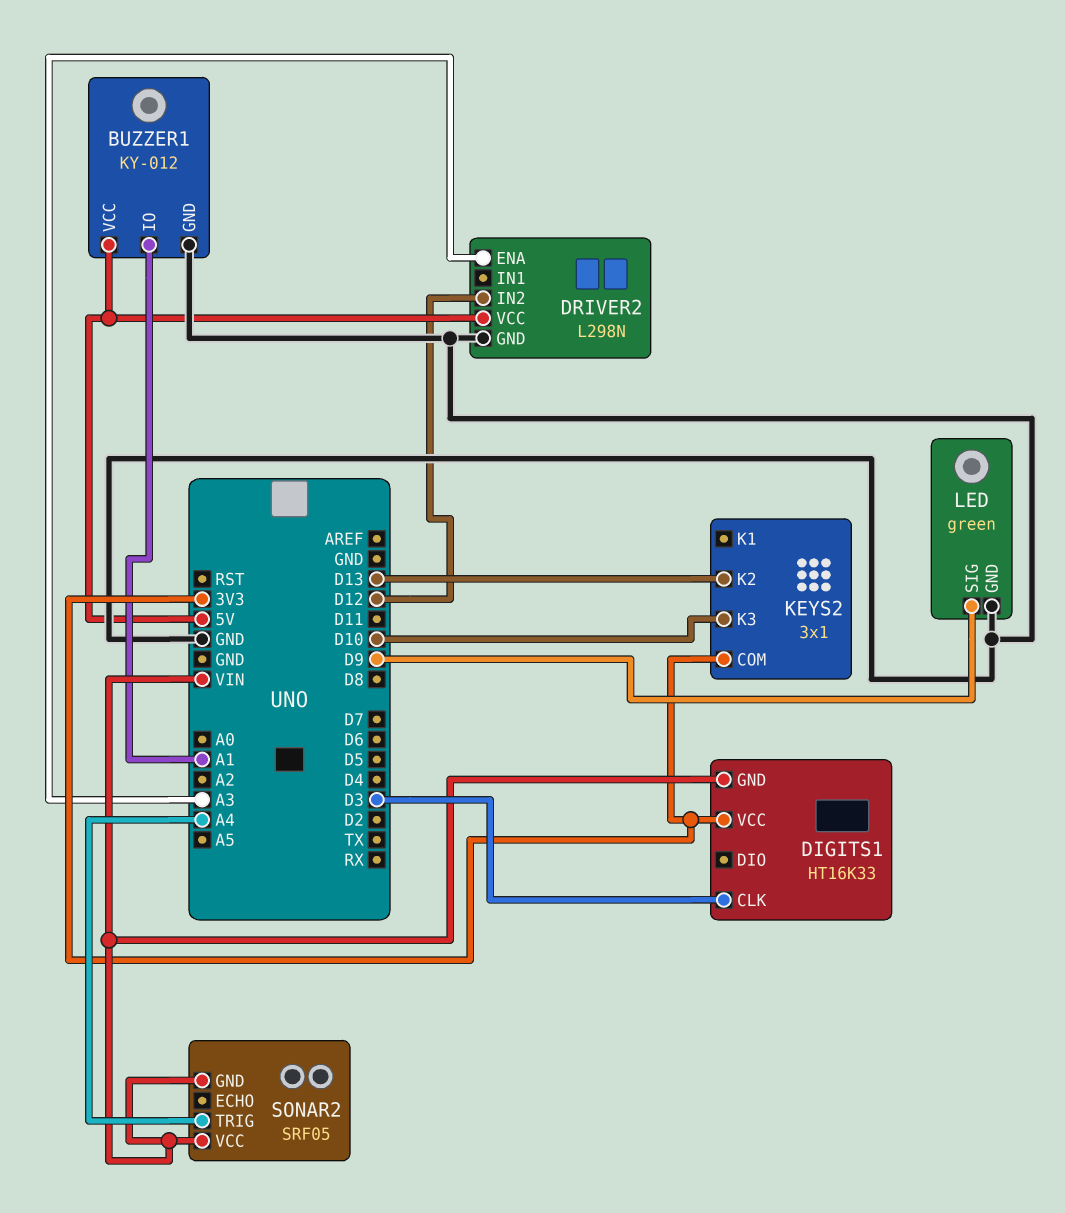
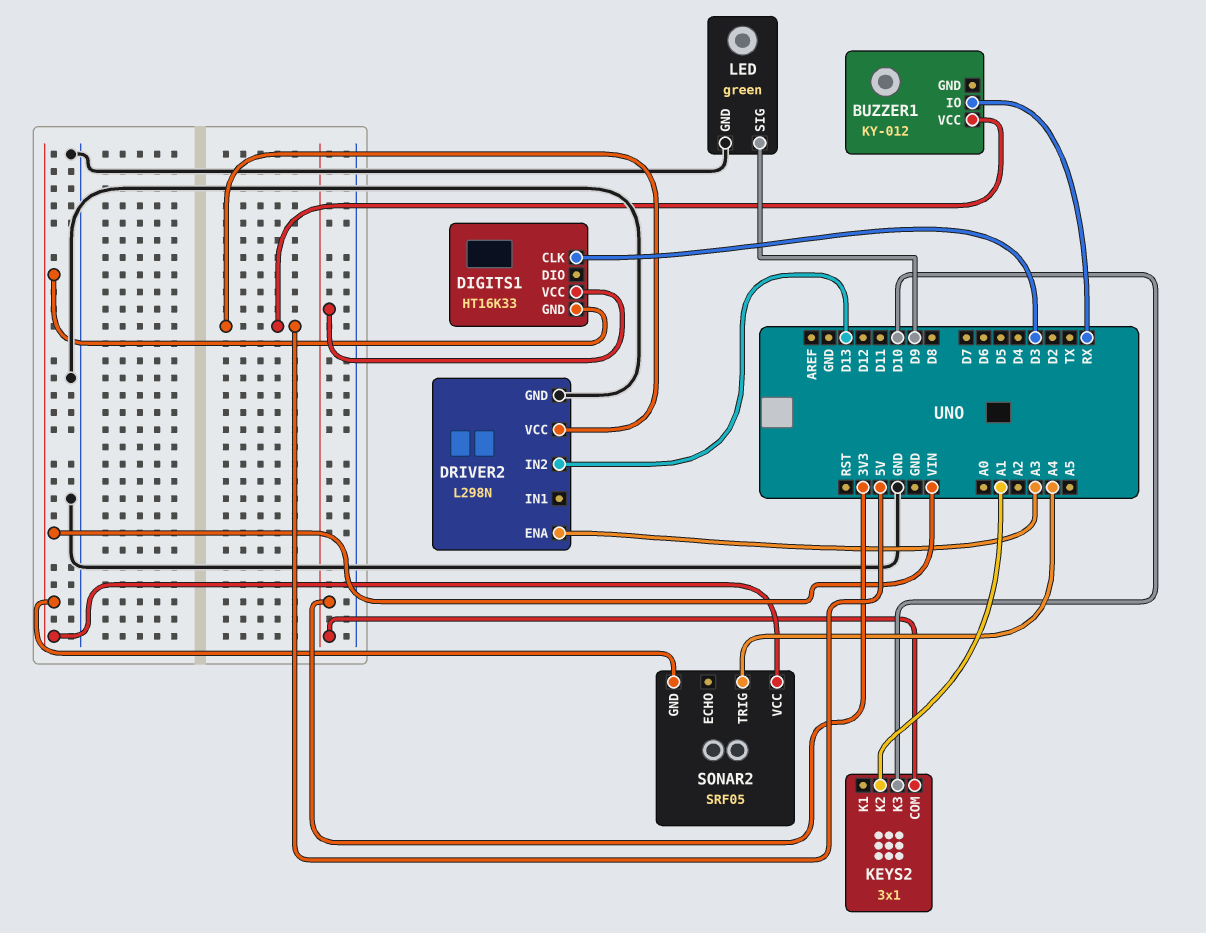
BUZZER1 pin GND: GND -> none
BUZZER1 pin IO: A1 -> RX
DRIVER2 pin IN2: D12 -> D13
KEYS2 pin K2: D13 -> A1

